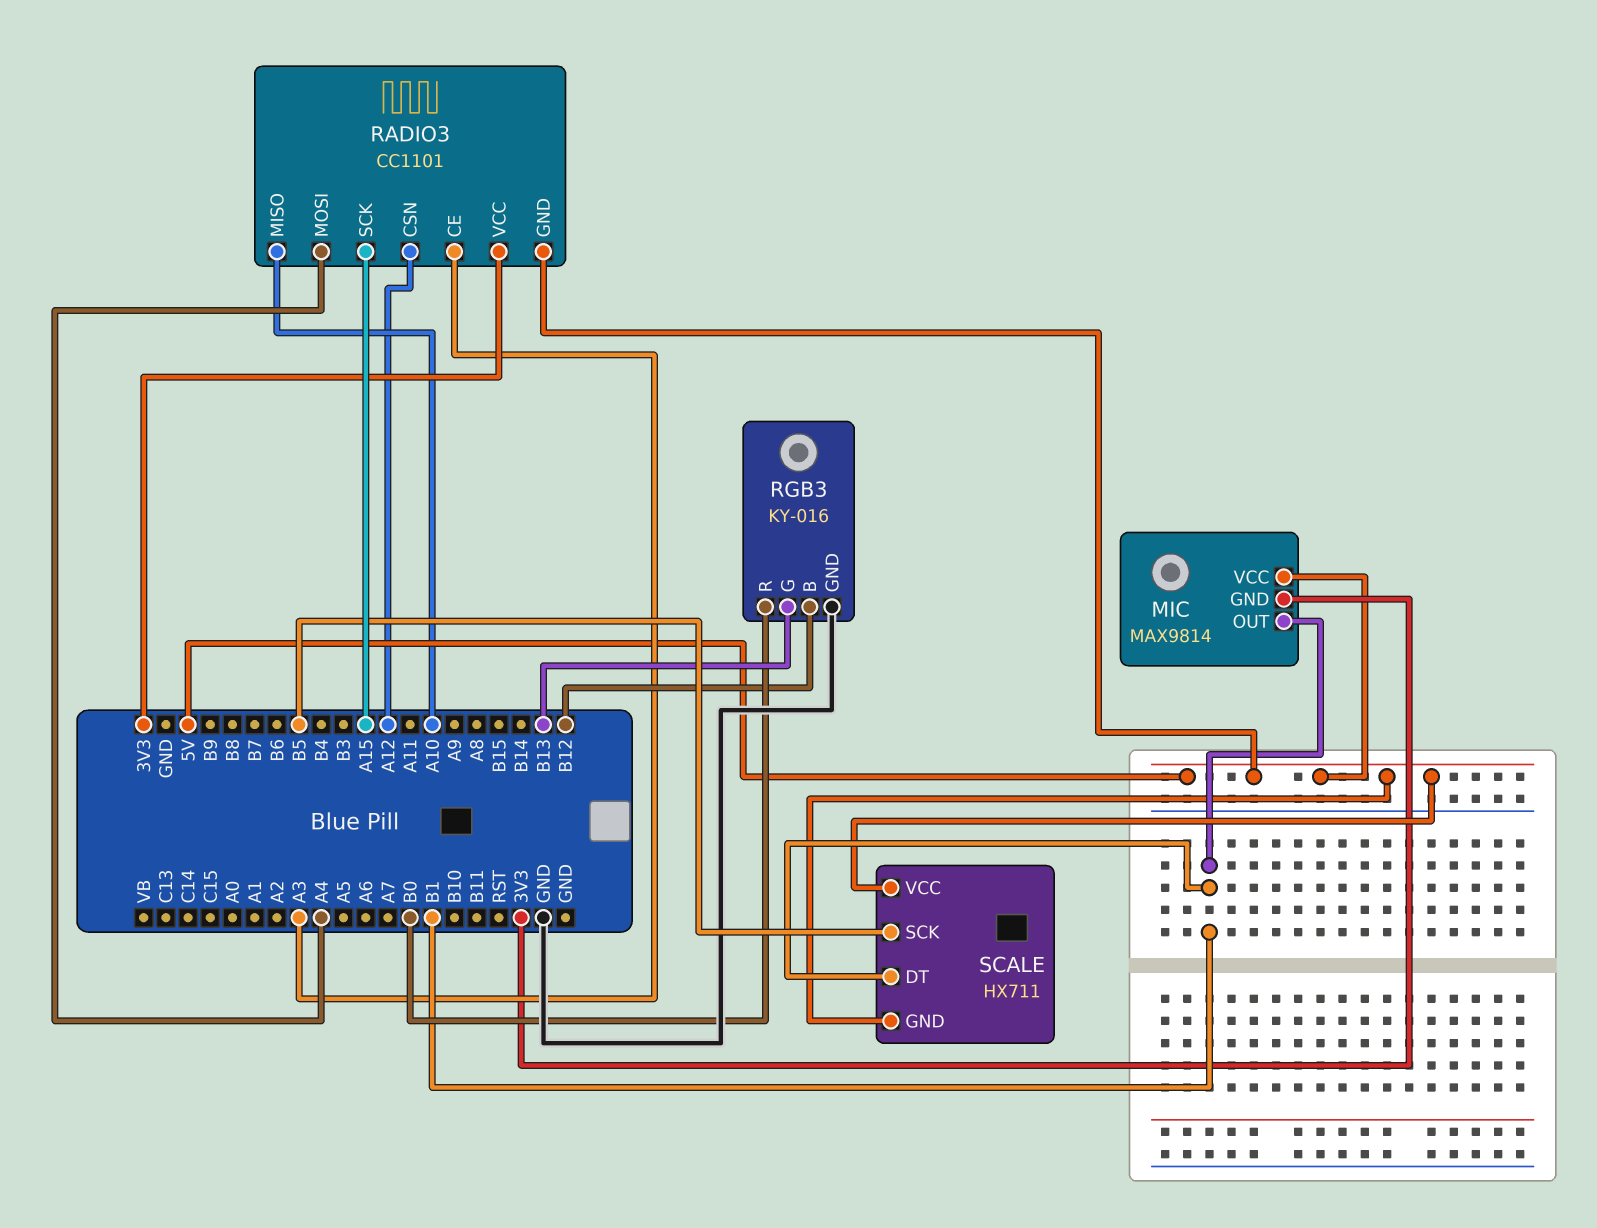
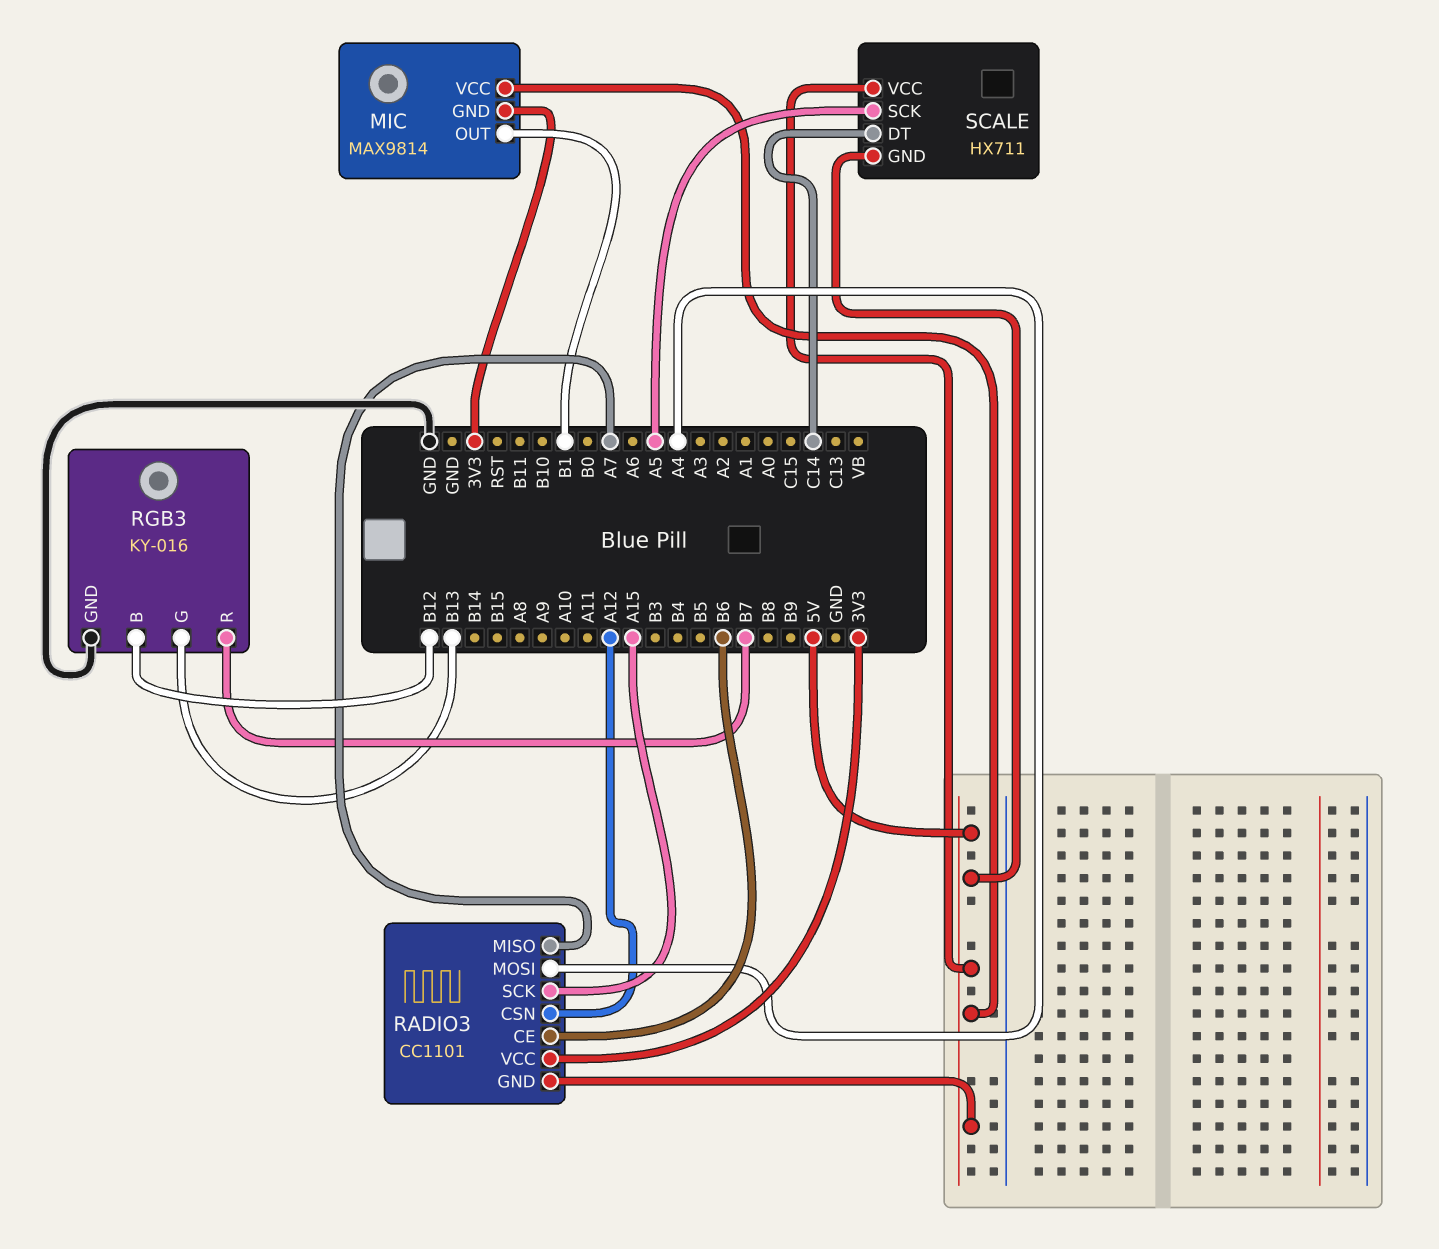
RADIO3 pin CE: A3 -> B6
RADIO3 pin MISO: A10 -> A7
RGB3 pin R: B0 -> B7
SCALE pin DT: B1 -> C14
SCALE pin SCK: B5 -> A5

